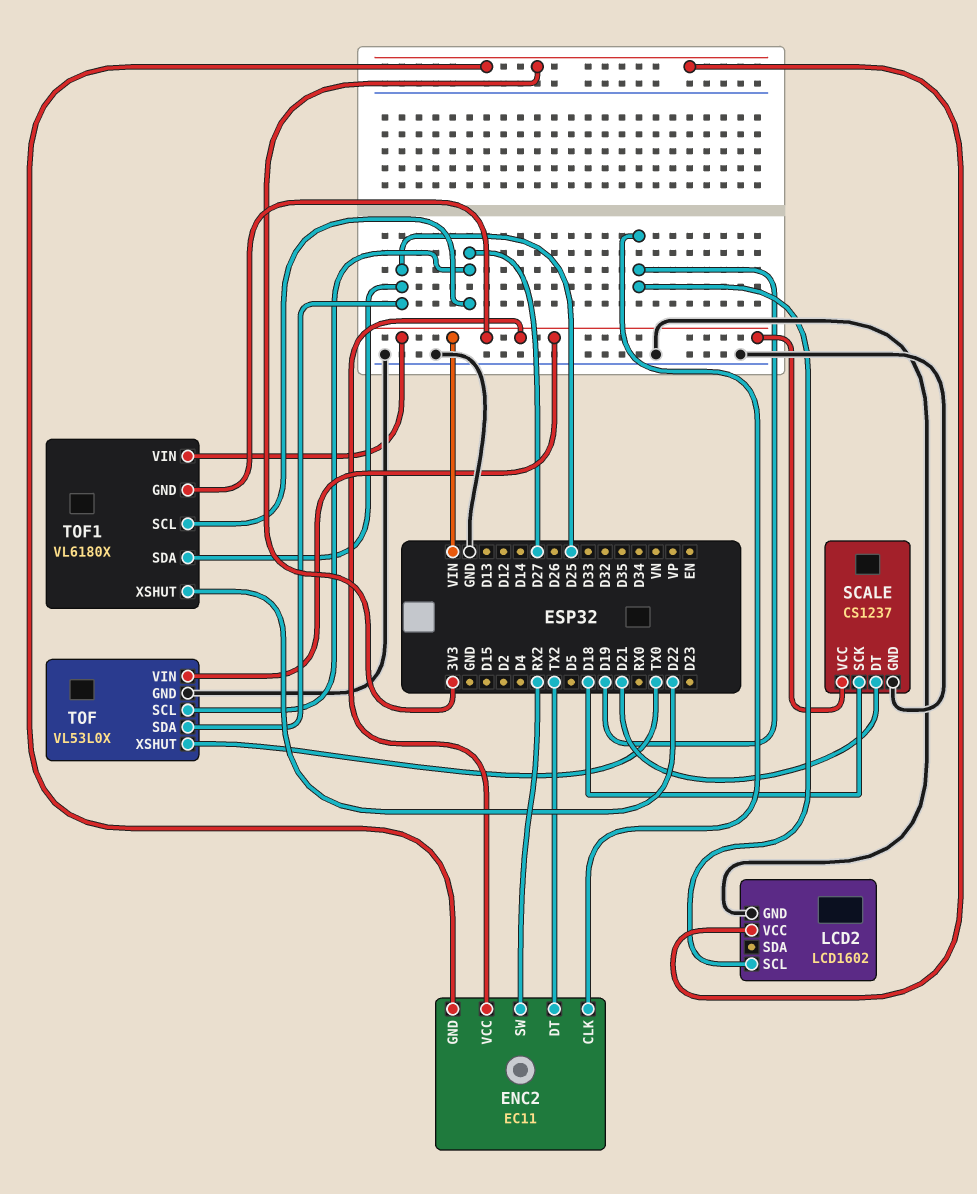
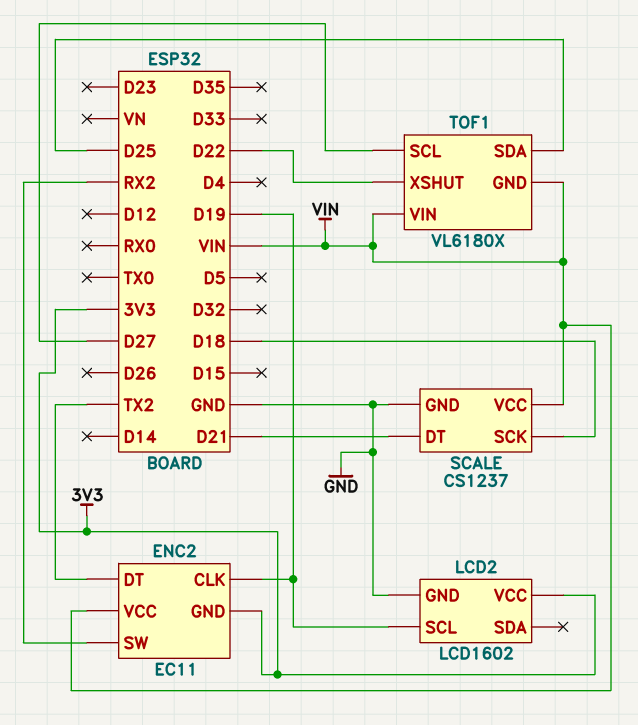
TOF: VL53L0X -> none
TOF pin GND: GND -> none
TOF pin SCL: D27 -> none
TOF pin SDA: D25 -> none
TOF pin VIN: VIN -> none
TOF pin XSHUT: TX0 -> none

